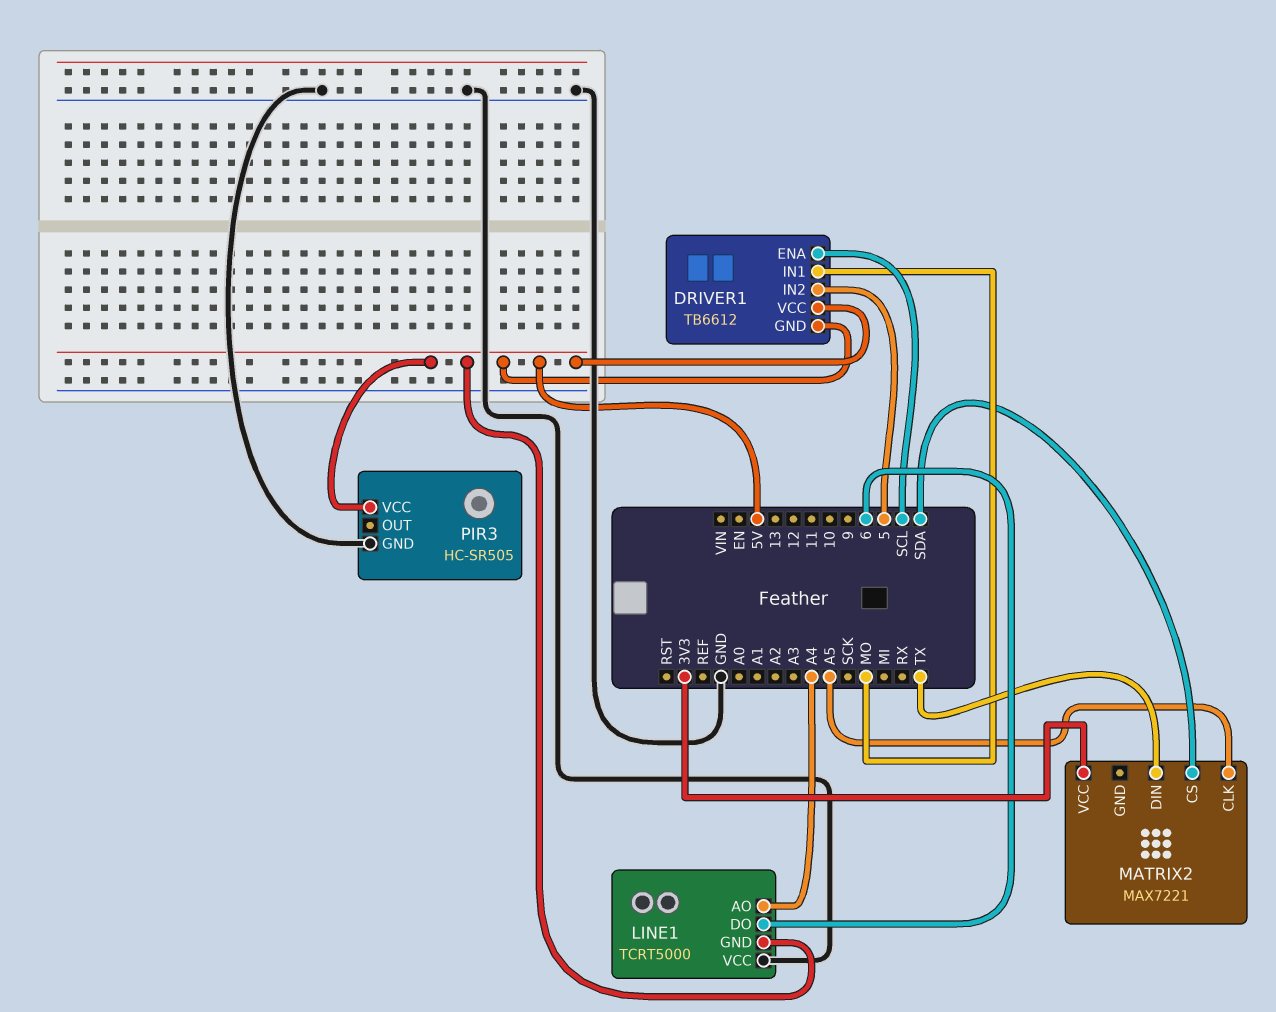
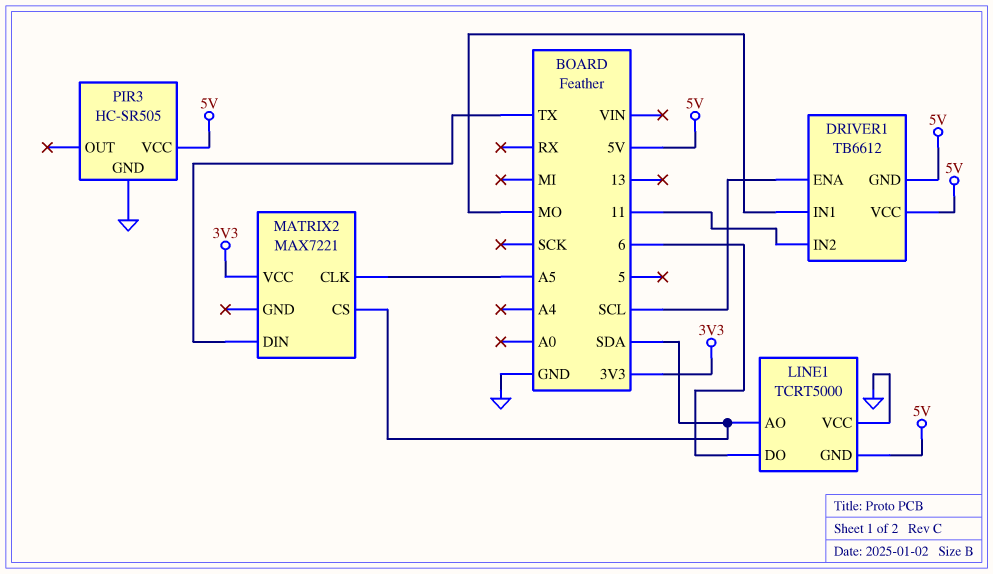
DRIVER1 pin IN2: 5 -> 11
LINE1 pin AO: A4 -> SDA

